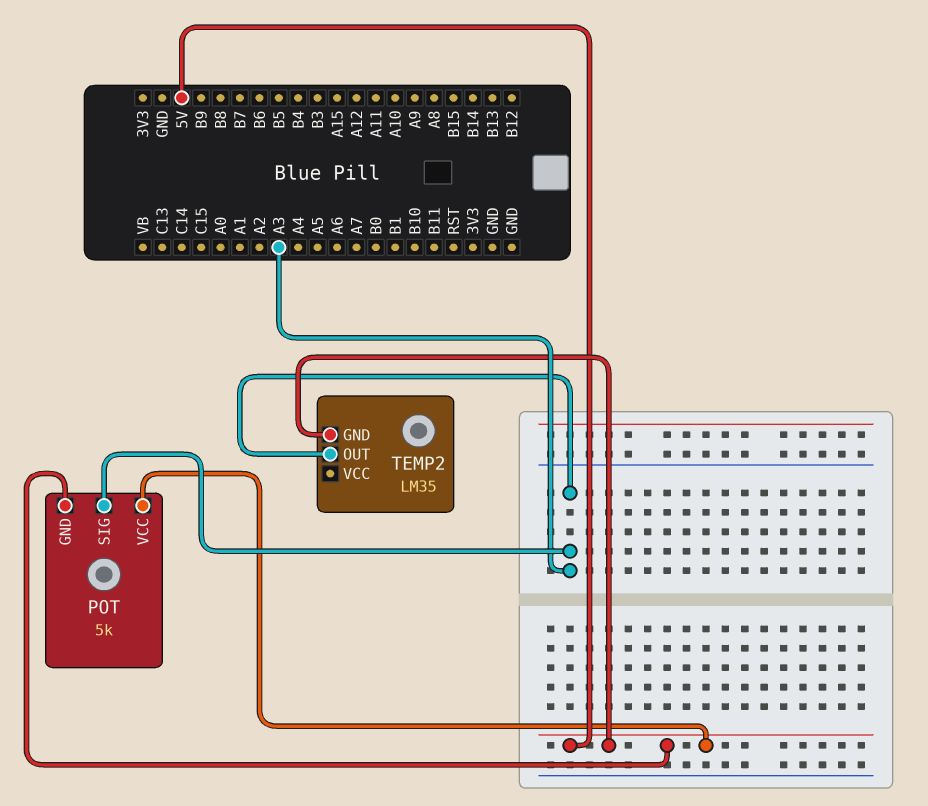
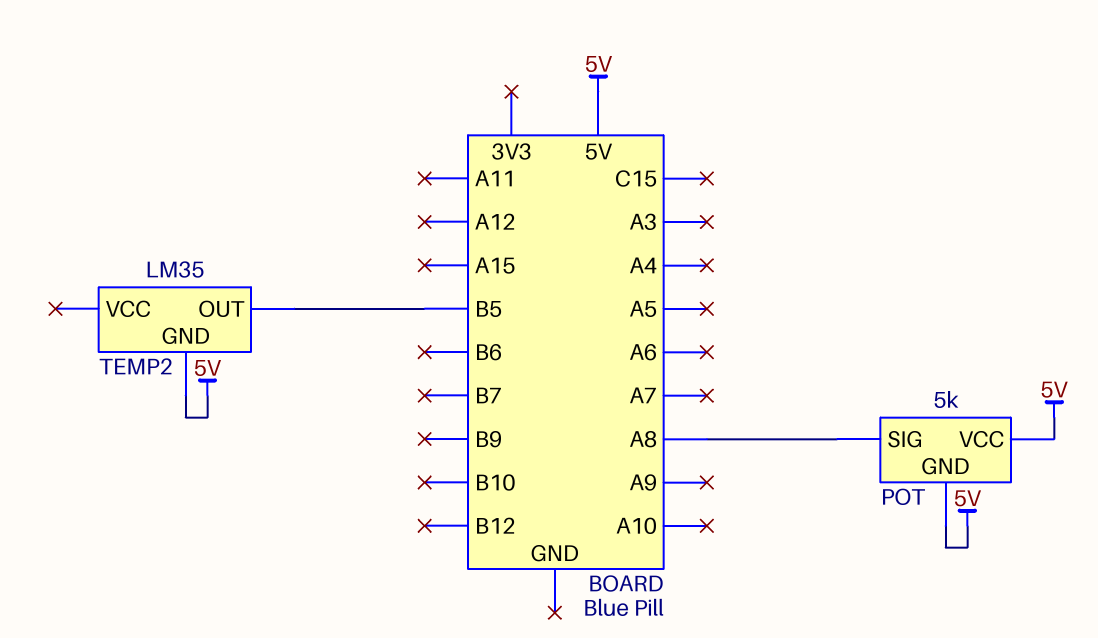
POT pin SIG: A3 -> A8
TEMP2 pin OUT: A3 -> B5

